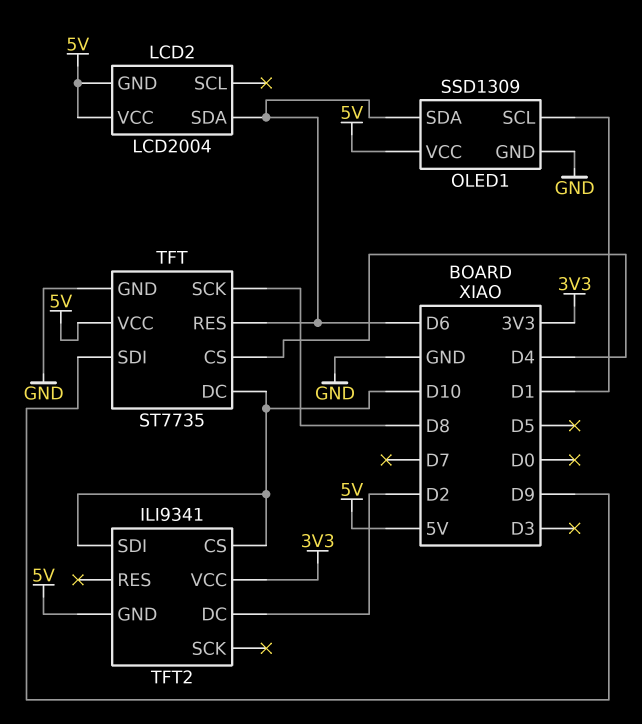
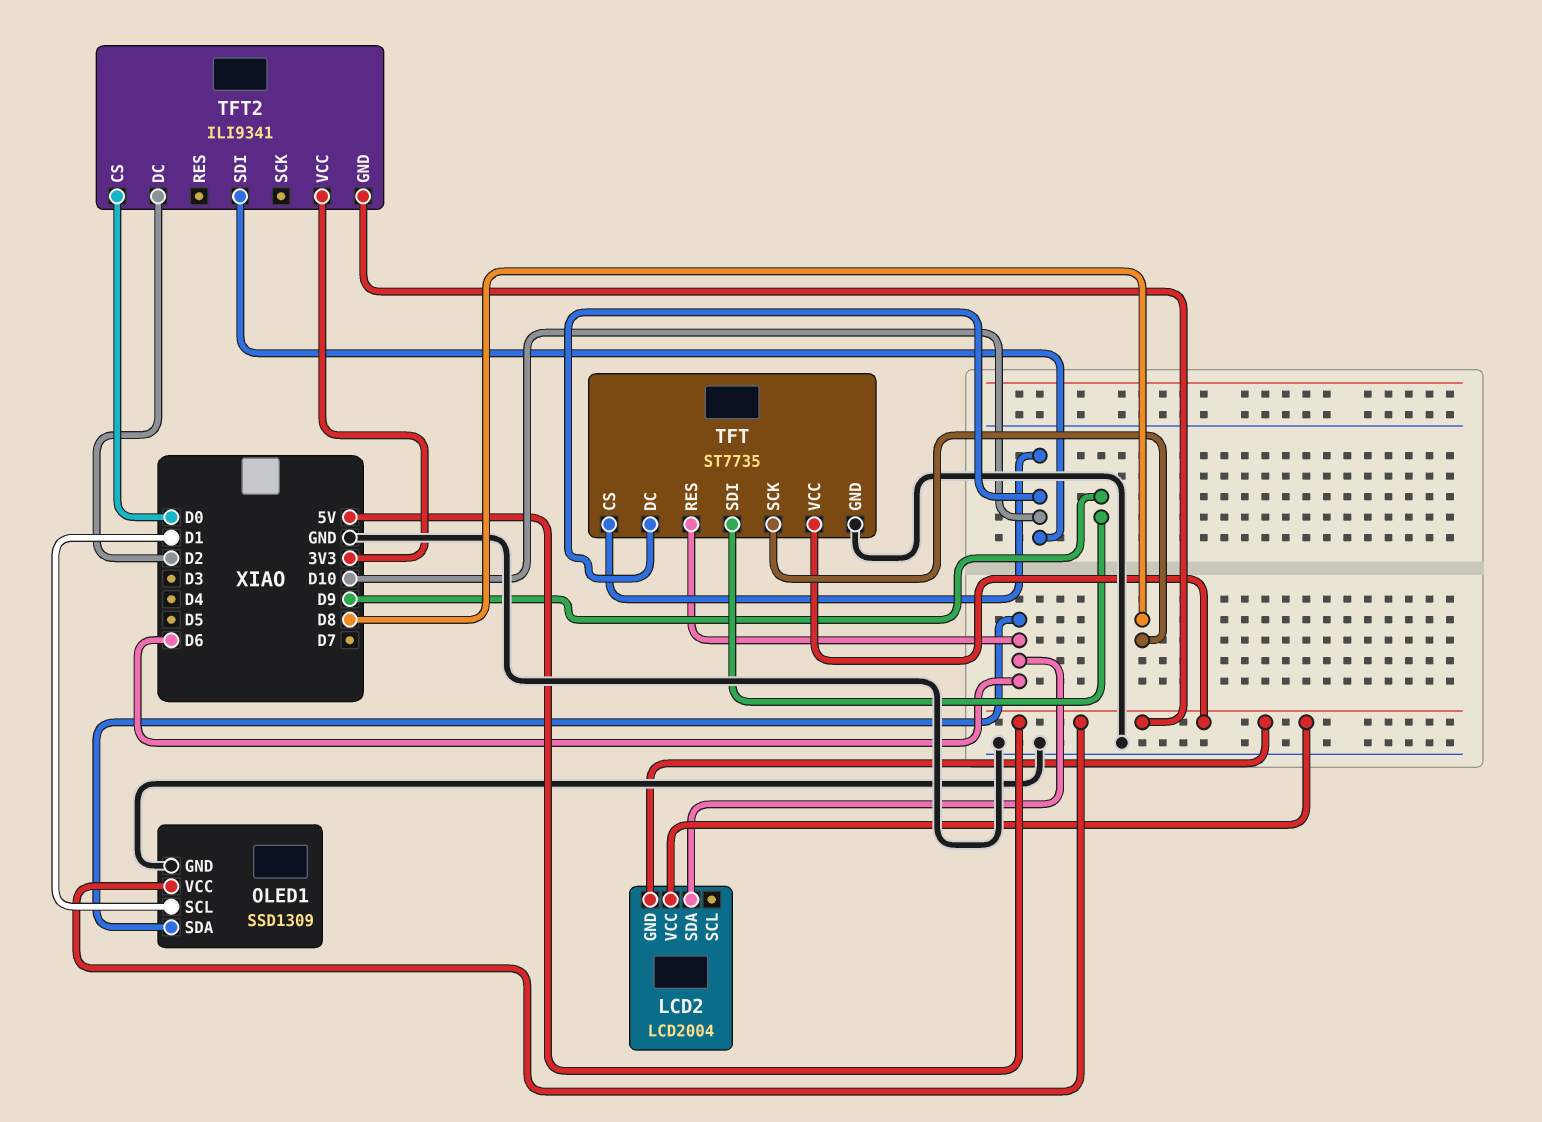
TFT pin CS: D4 -> D10
TFT2 pin CS: D10 -> D0

